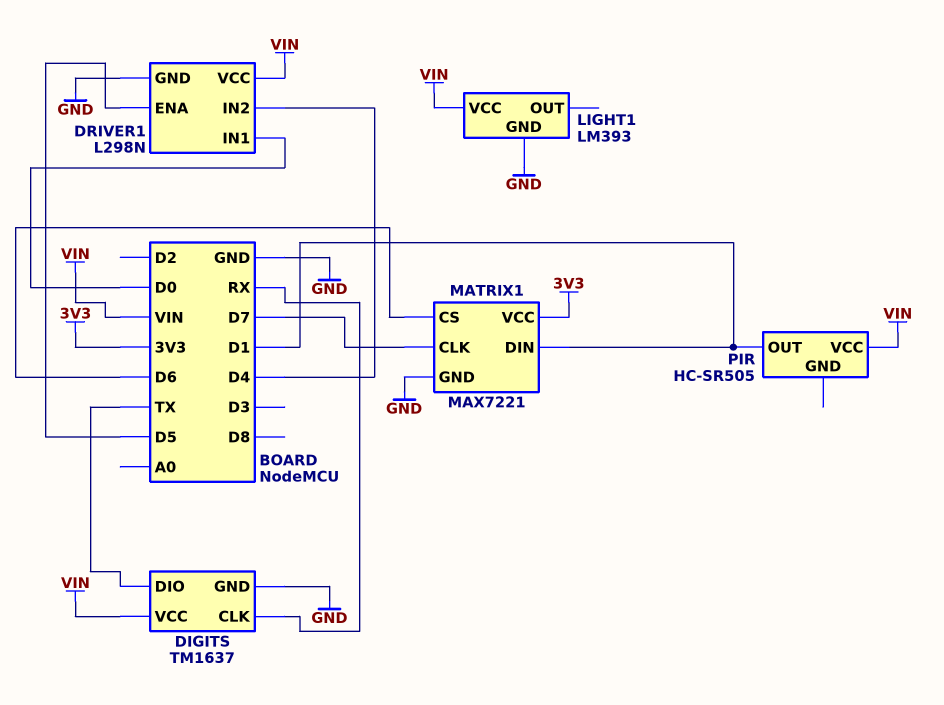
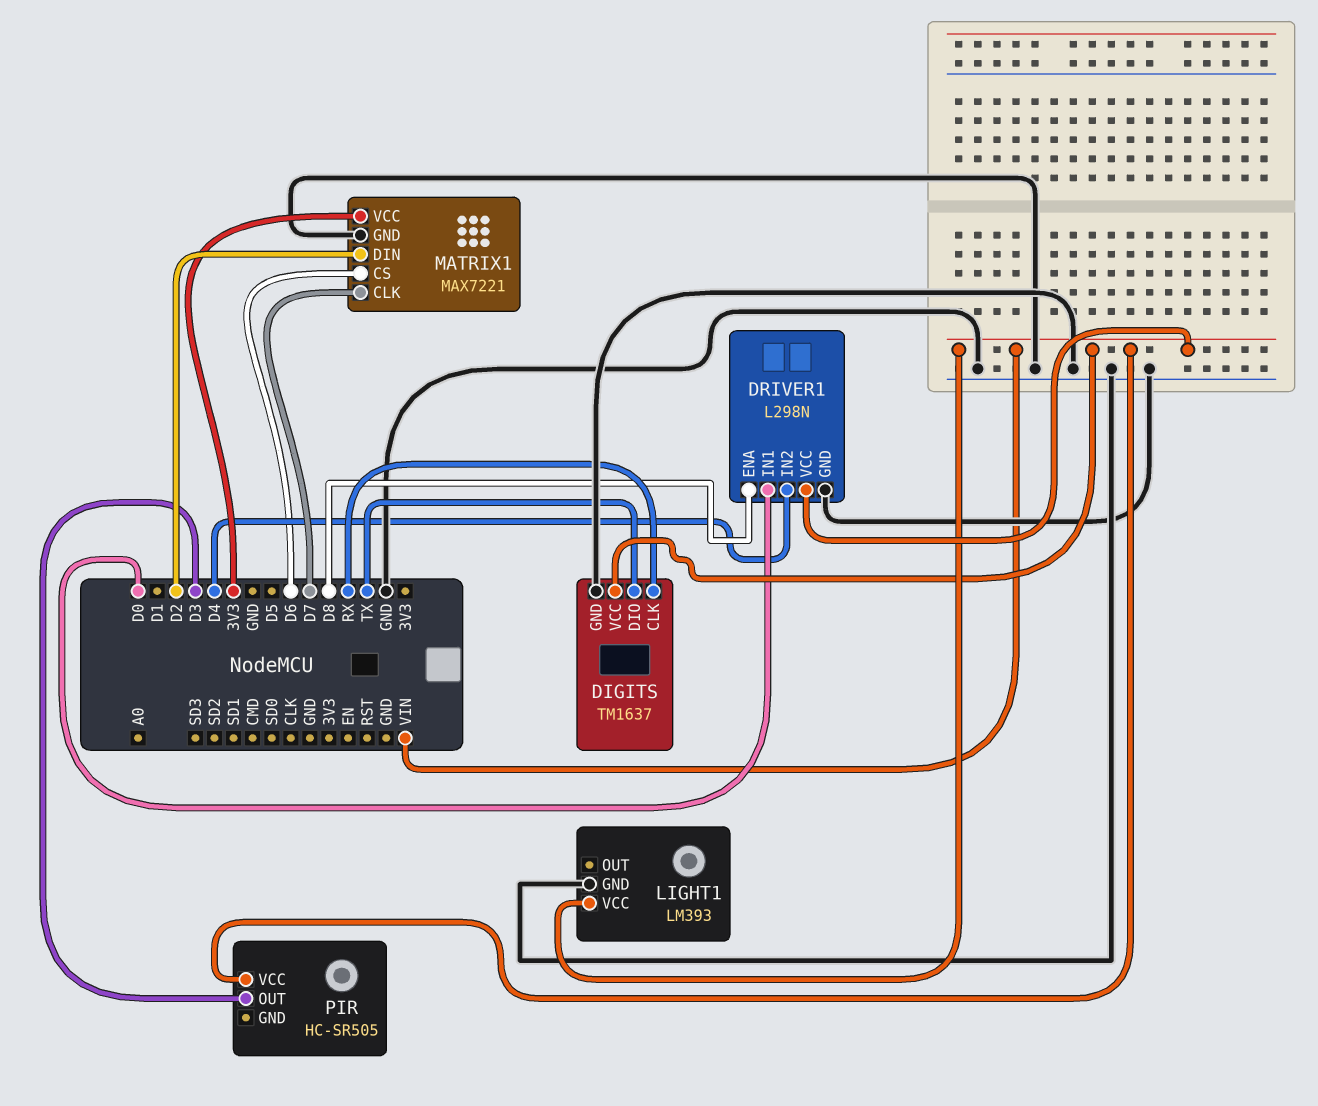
DRIVER1 pin ENA: D5 -> D8
MATRIX1 pin DIN: D1 -> D2
PIR pin OUT: D1 -> D3

